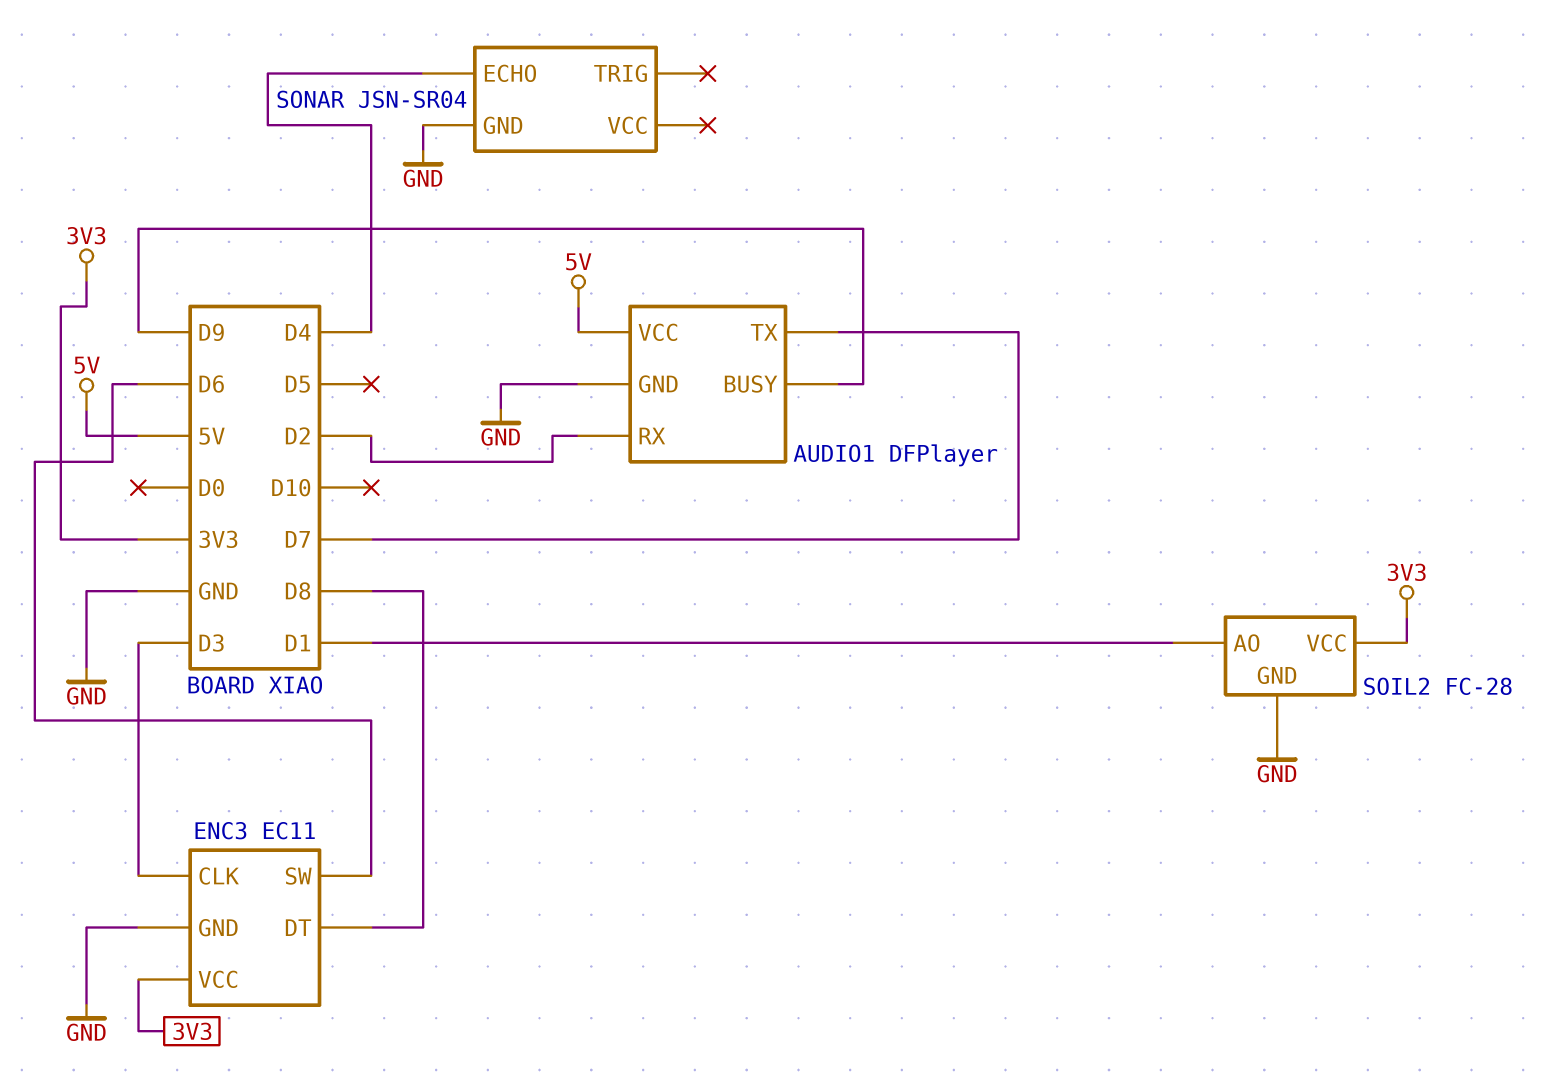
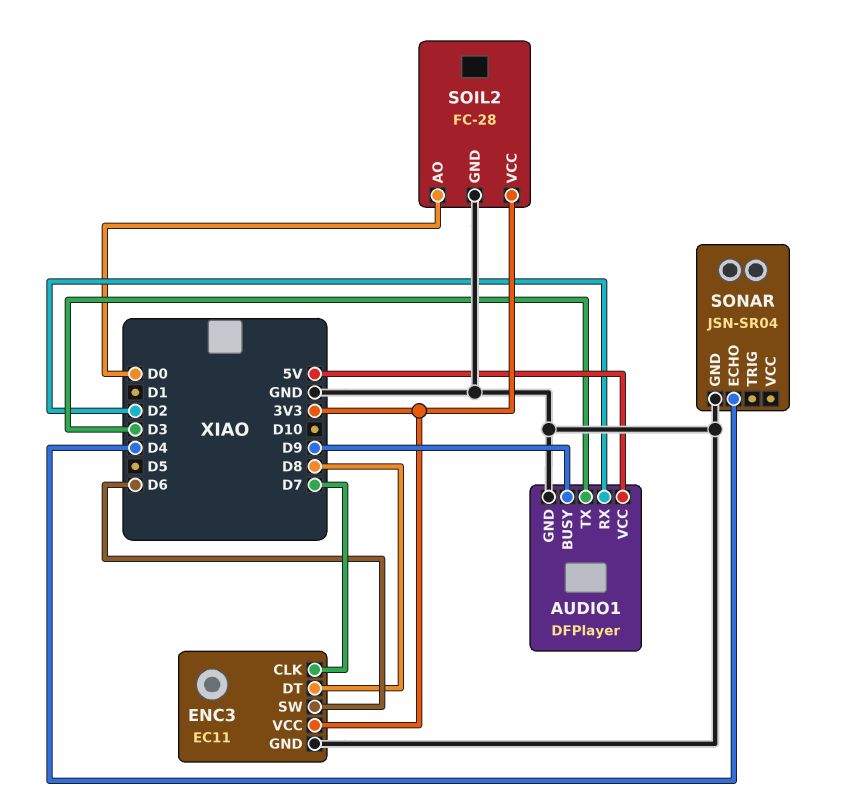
AUDIO1 pin TX: D7 -> D3
ENC3 pin CLK: D3 -> D7
SOIL2 pin AO: D1 -> D0

